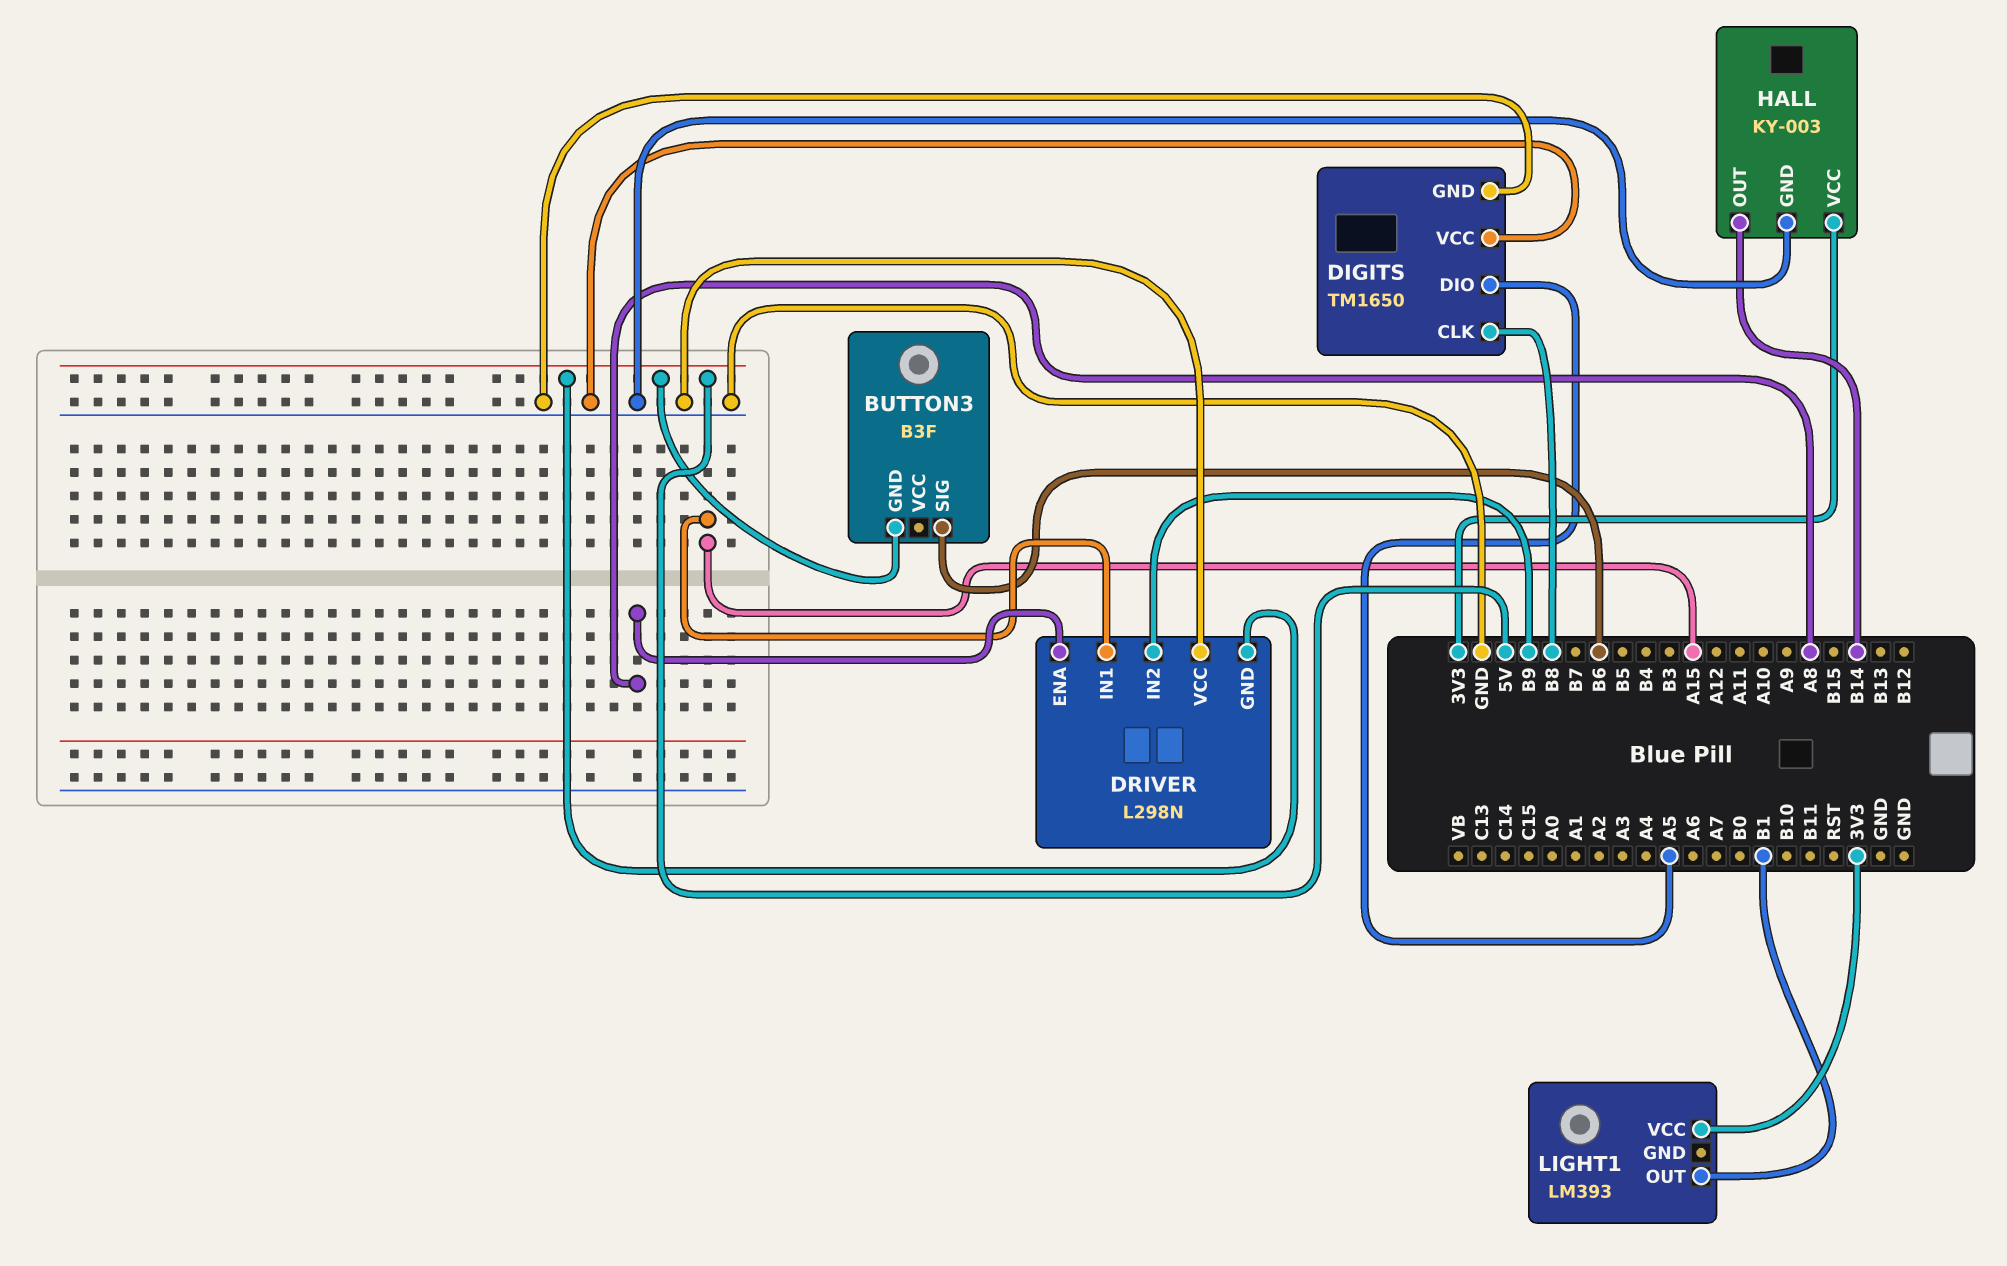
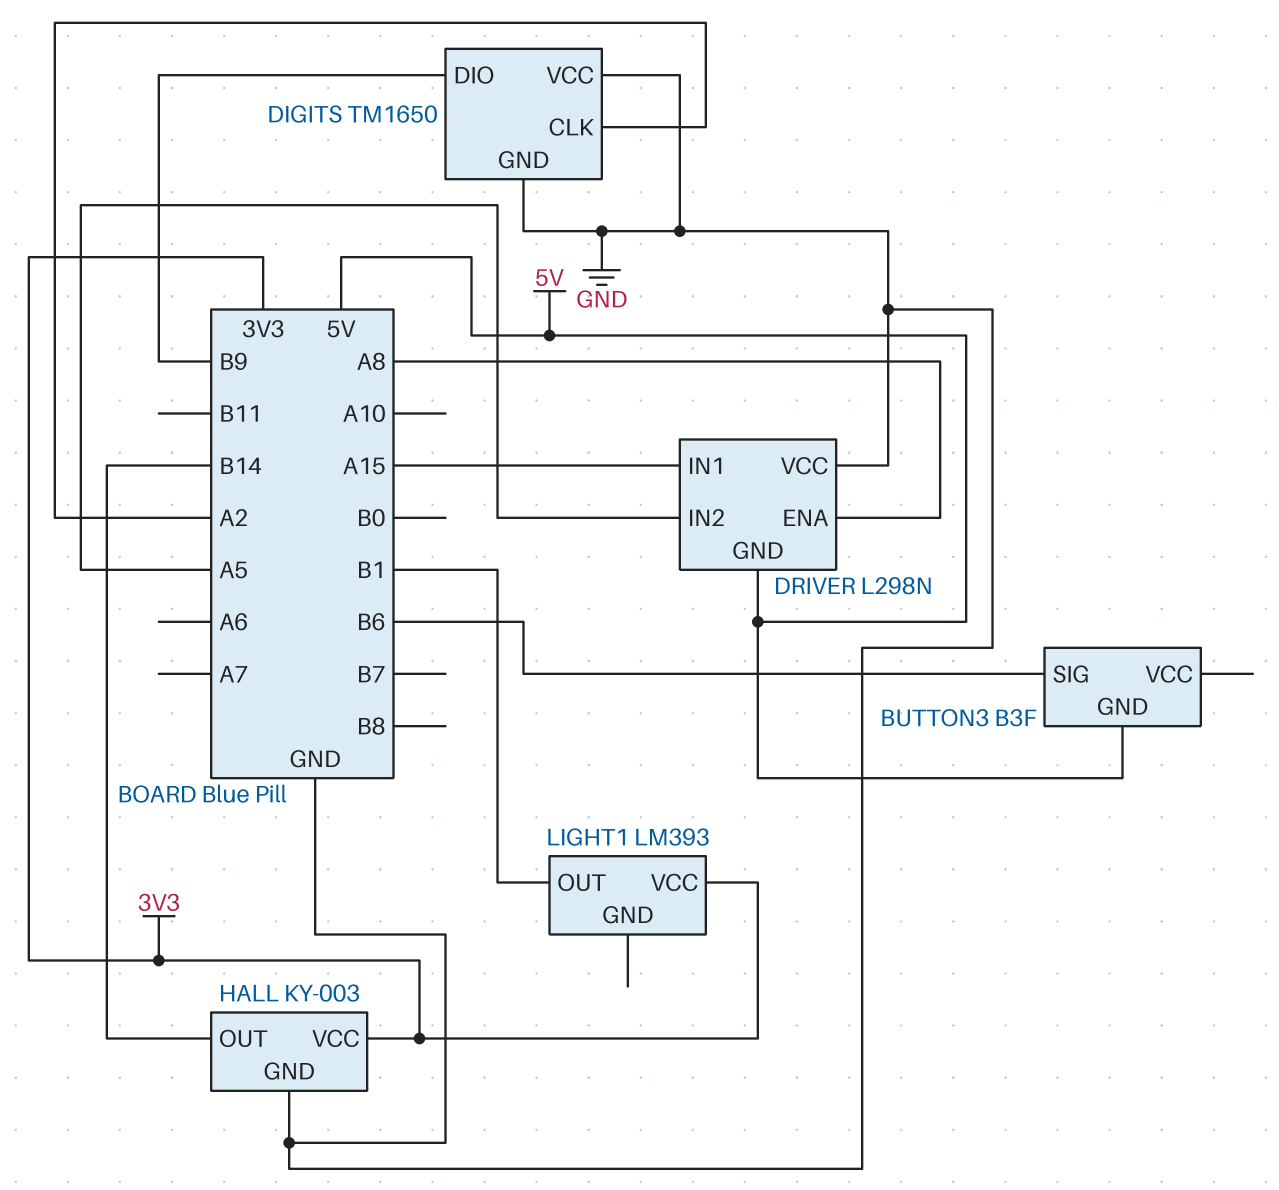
DIGITS pin CLK: B8 -> A2
DIGITS pin DIO: A5 -> B9
DRIVER pin IN2: B9 -> A5

